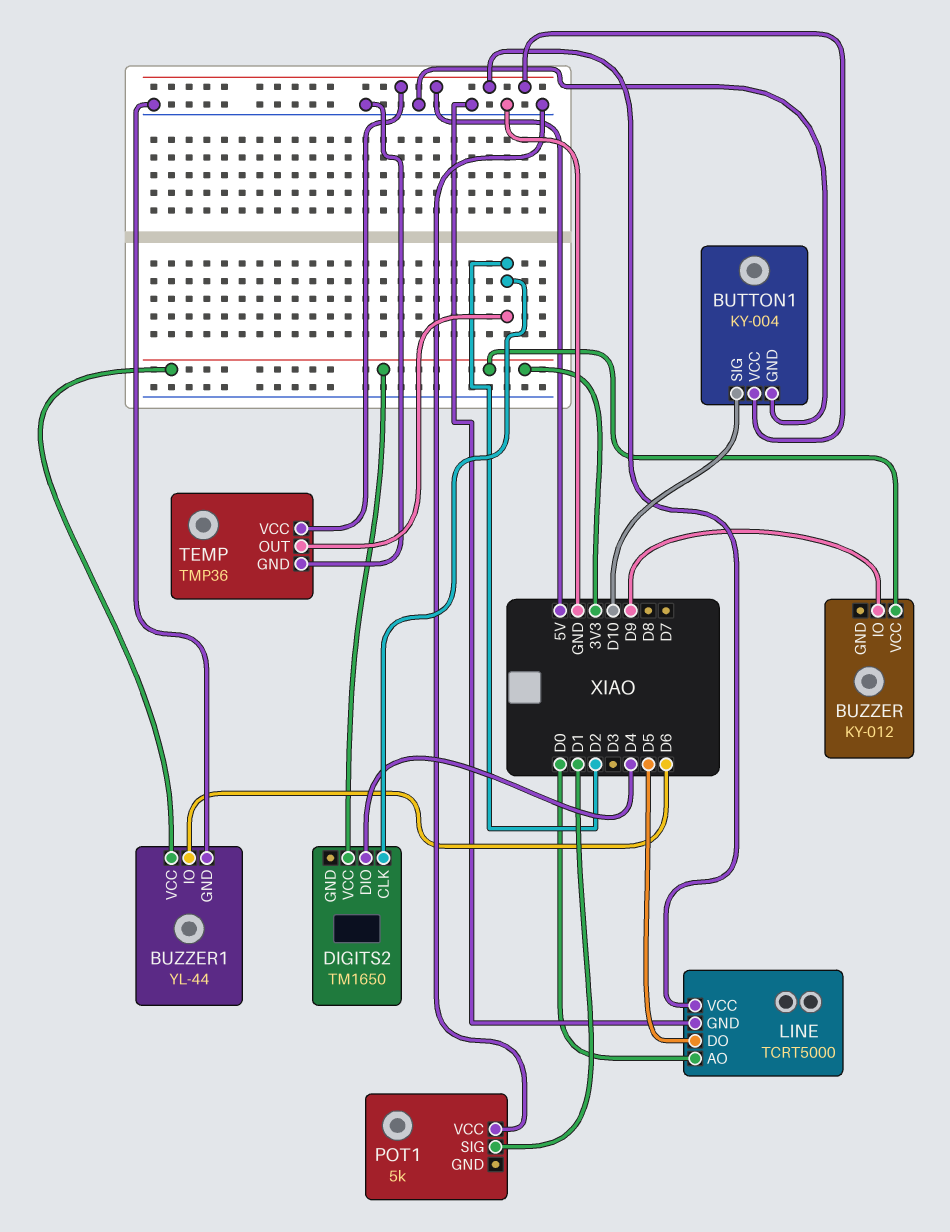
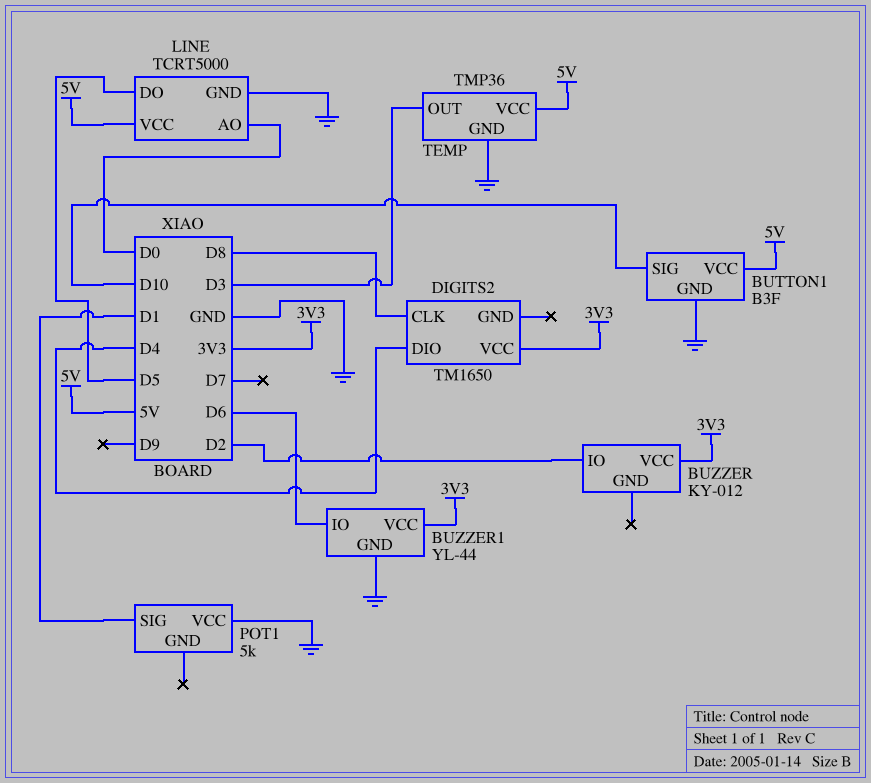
BUTTON1: KY-004 -> B3F
BUZZER pin IO: D9 -> D2
DIGITS2 pin CLK: D2 -> D8
TEMP pin OUT: D2 -> D3

